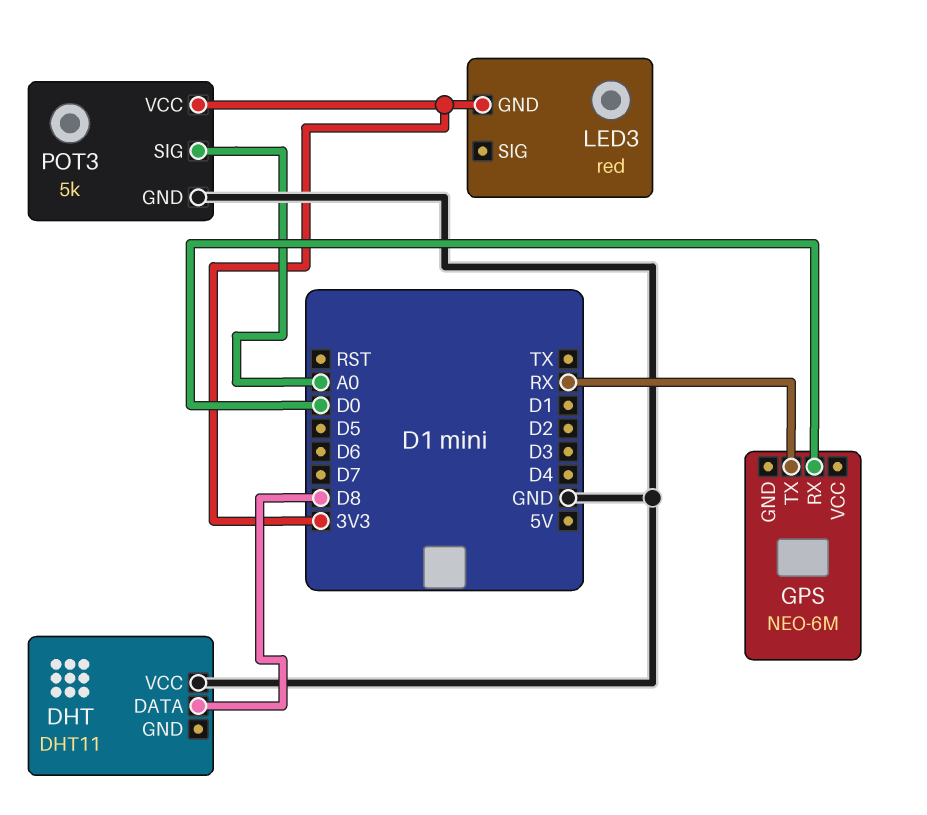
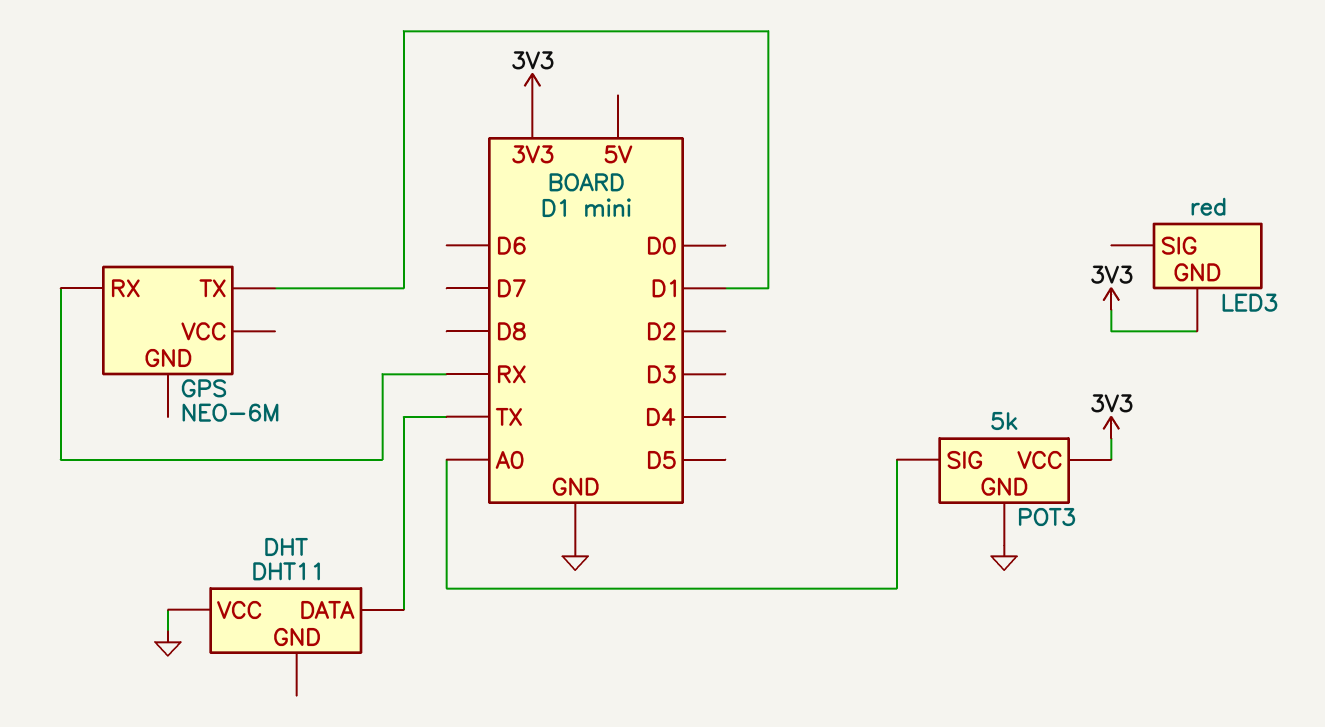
DHT pin DATA: D8 -> TX
GPS pin RX: D0 -> RX
GPS pin TX: RX -> D1

